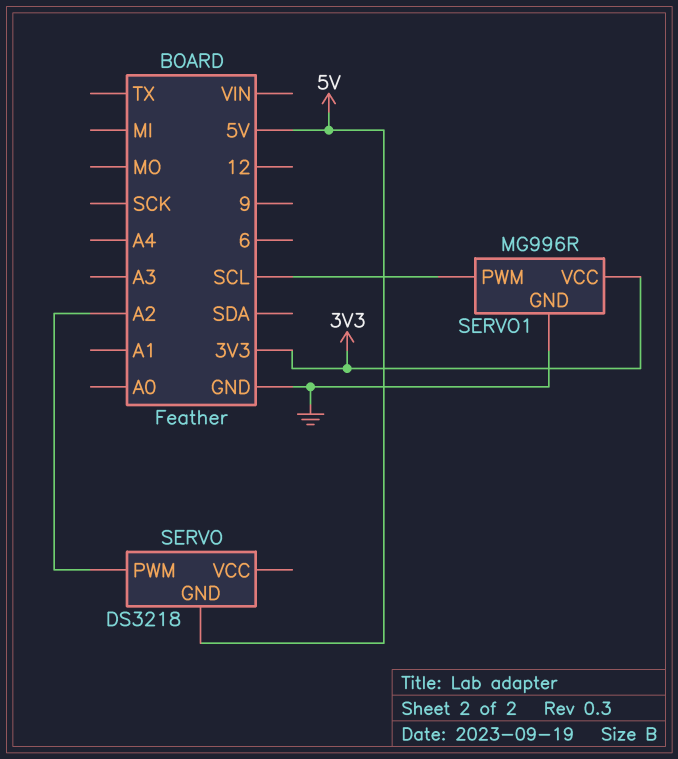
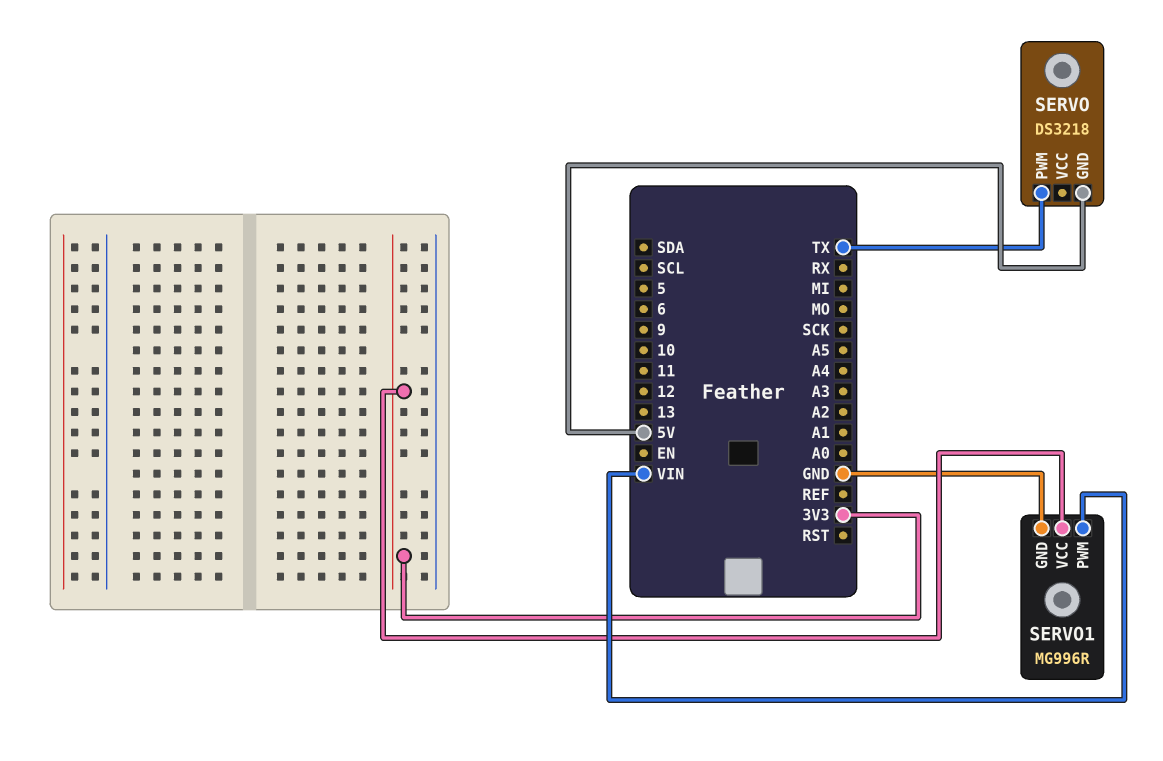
SERVO pin PWM: A2 -> TX
SERVO1 pin PWM: SCL -> VIN

